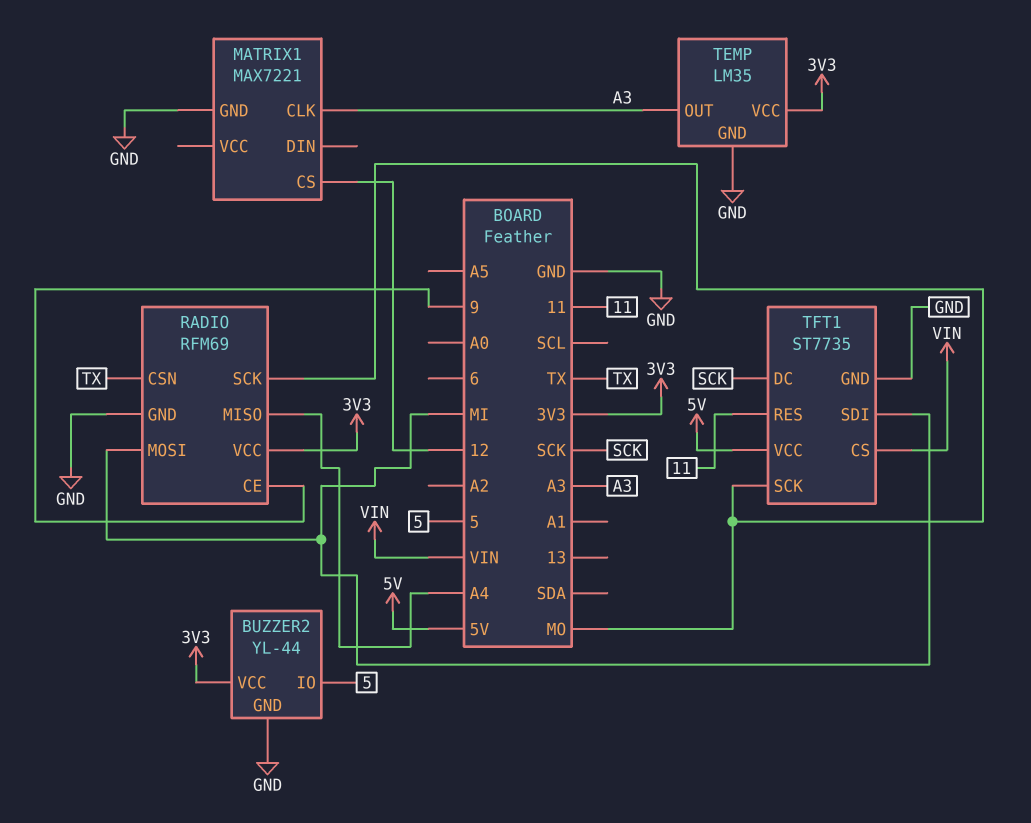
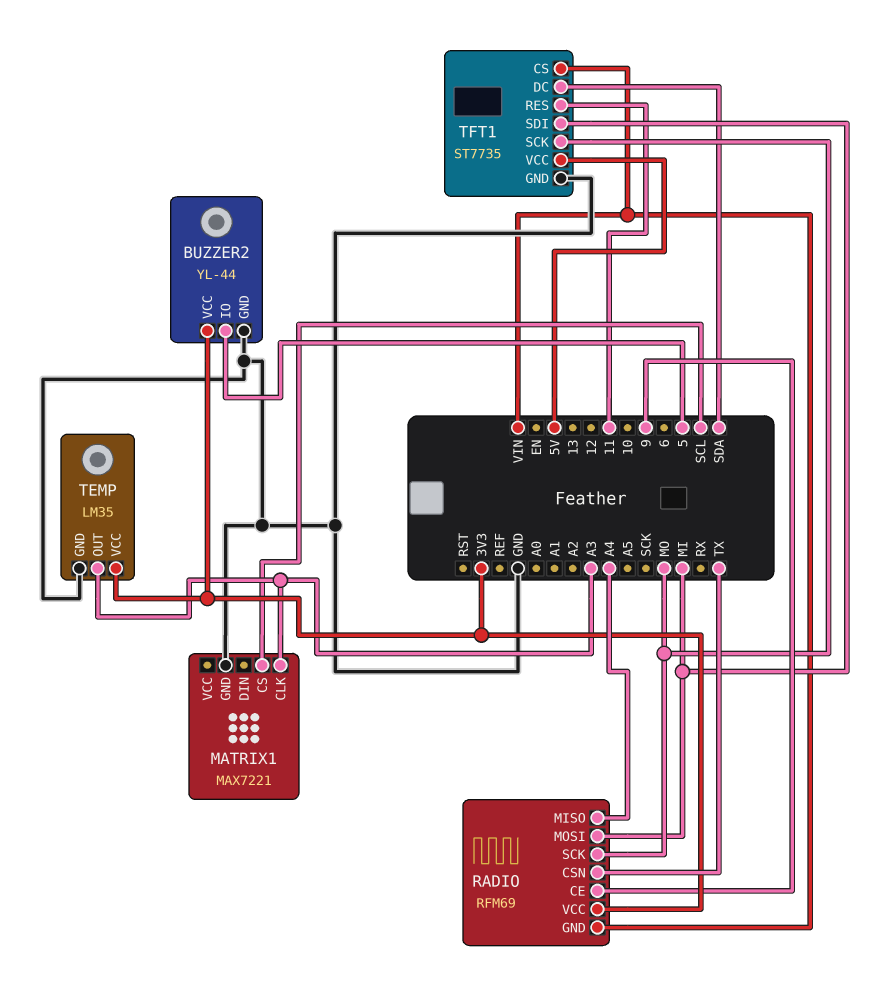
MATRIX1 pin CS: 12 -> SCL
RADIO pin GND: GND -> VIN
TFT1 pin DC: SCK -> SDA

